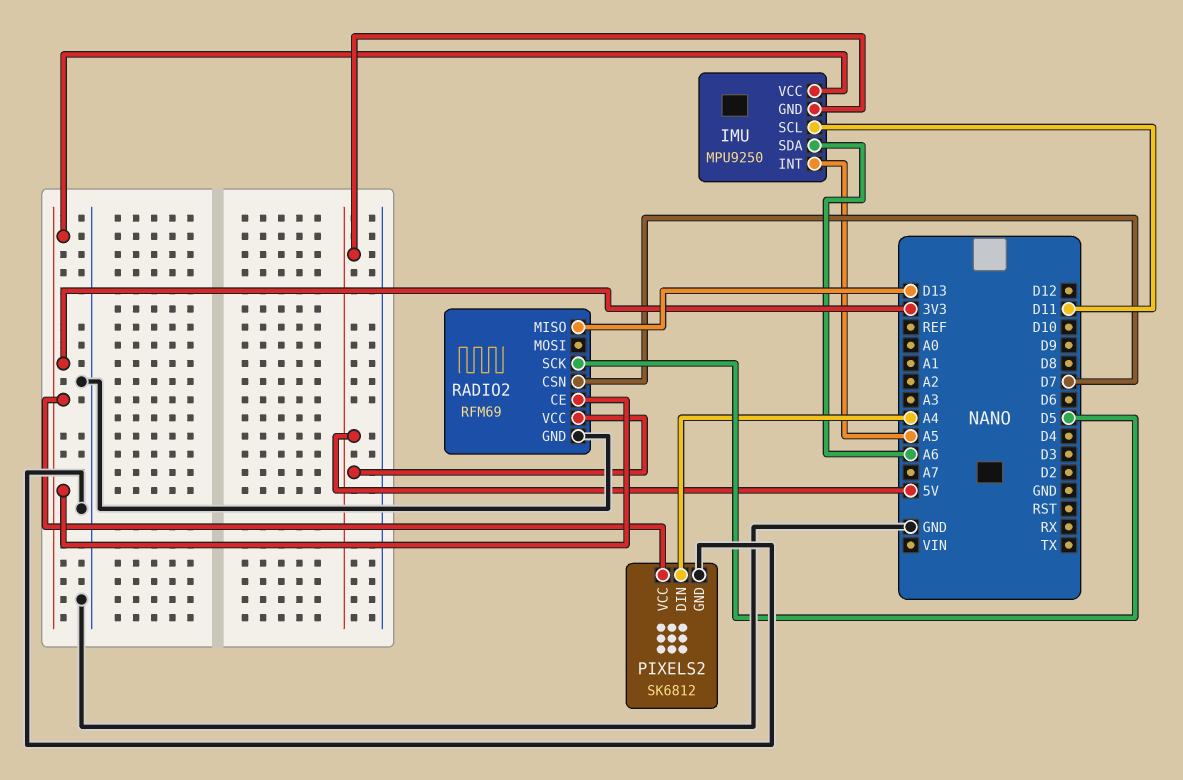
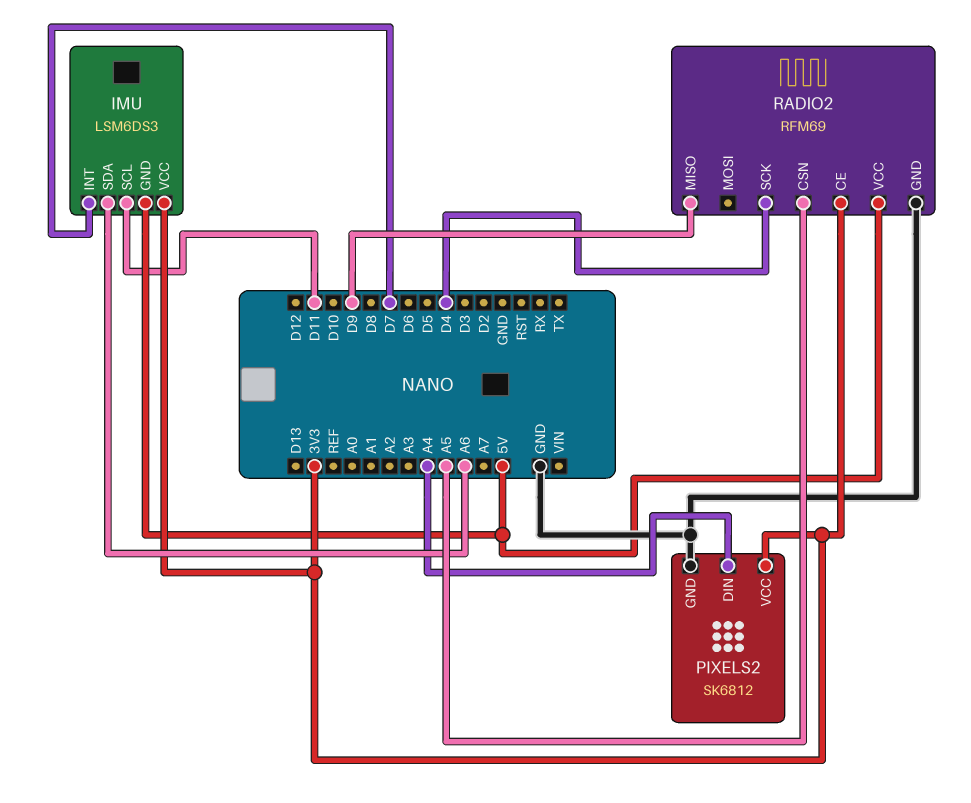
IMU: MPU9250 -> LSM6DS3
IMU pin INT: A5 -> D7
RADIO2 pin CSN: D7 -> A5
RADIO2 pin MISO: D13 -> D9
RADIO2 pin SCK: D5 -> D4

